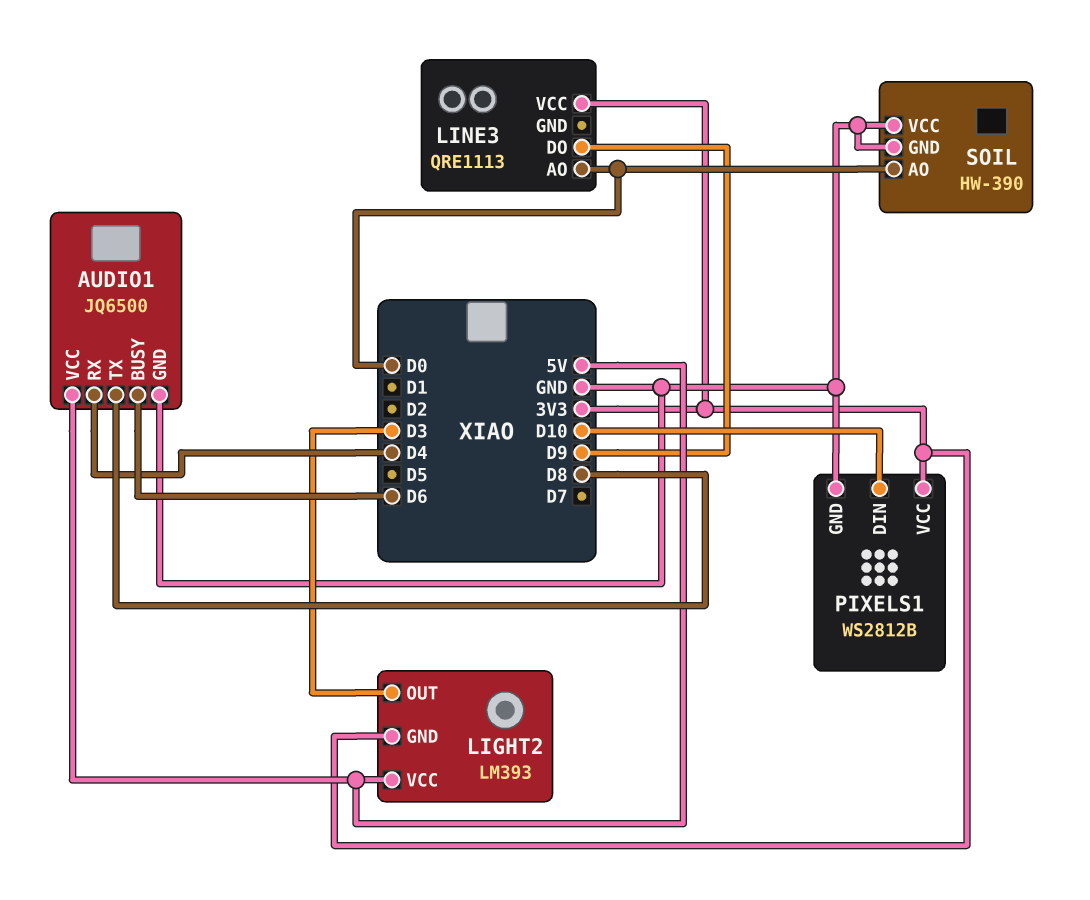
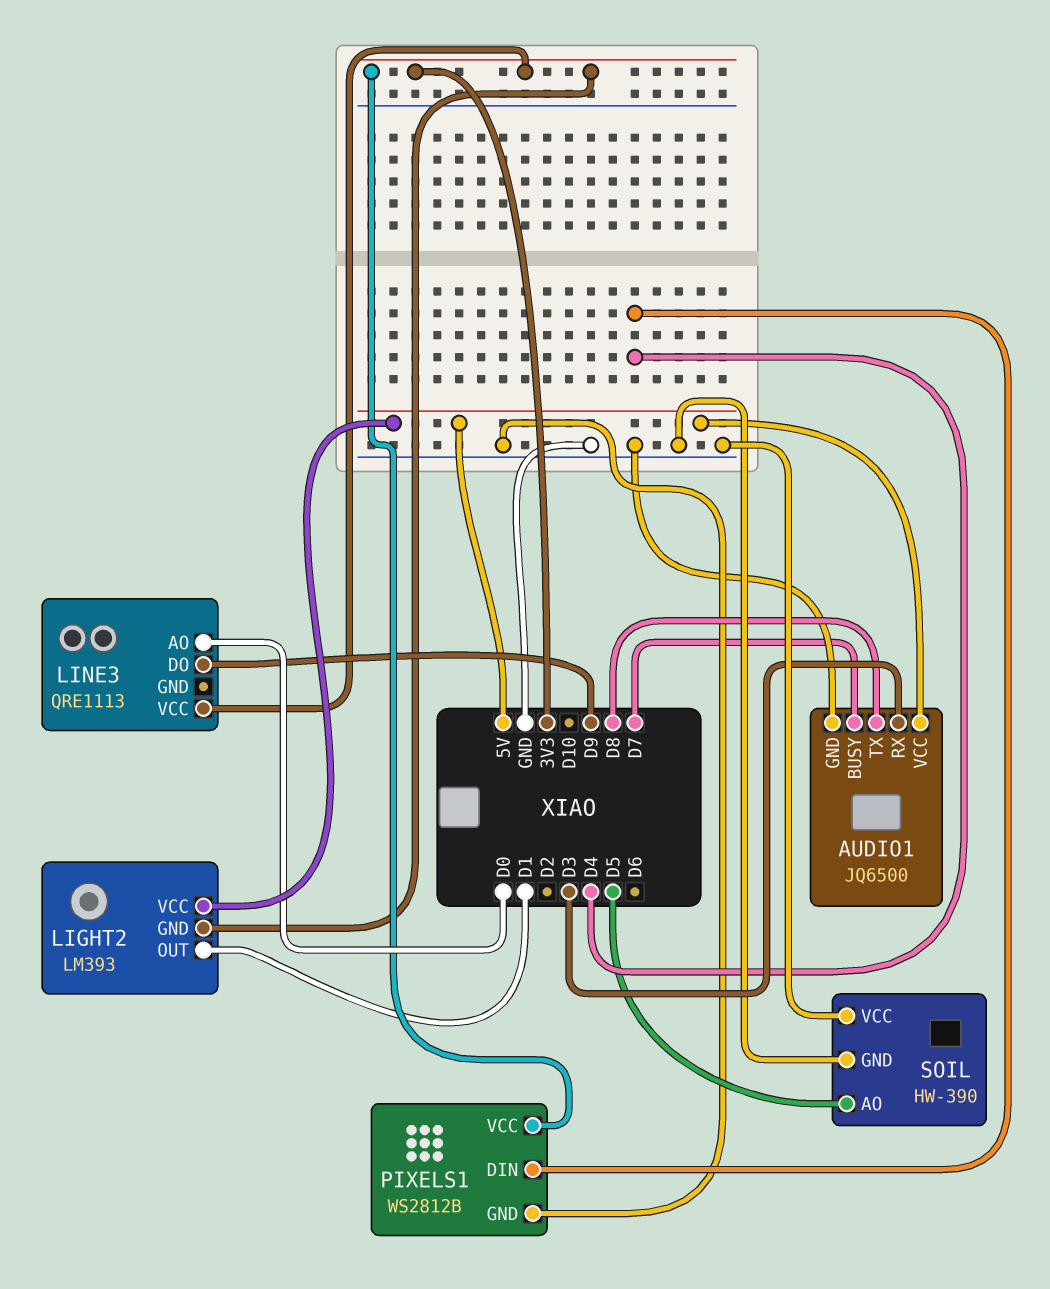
AUDIO1 pin BUSY: D6 -> D7
AUDIO1 pin RX: D4 -> D3
LIGHT2 pin OUT: D3 -> D1
PIXELS1 pin DIN: D10 -> D4
SOIL pin AO: D0 -> D5

